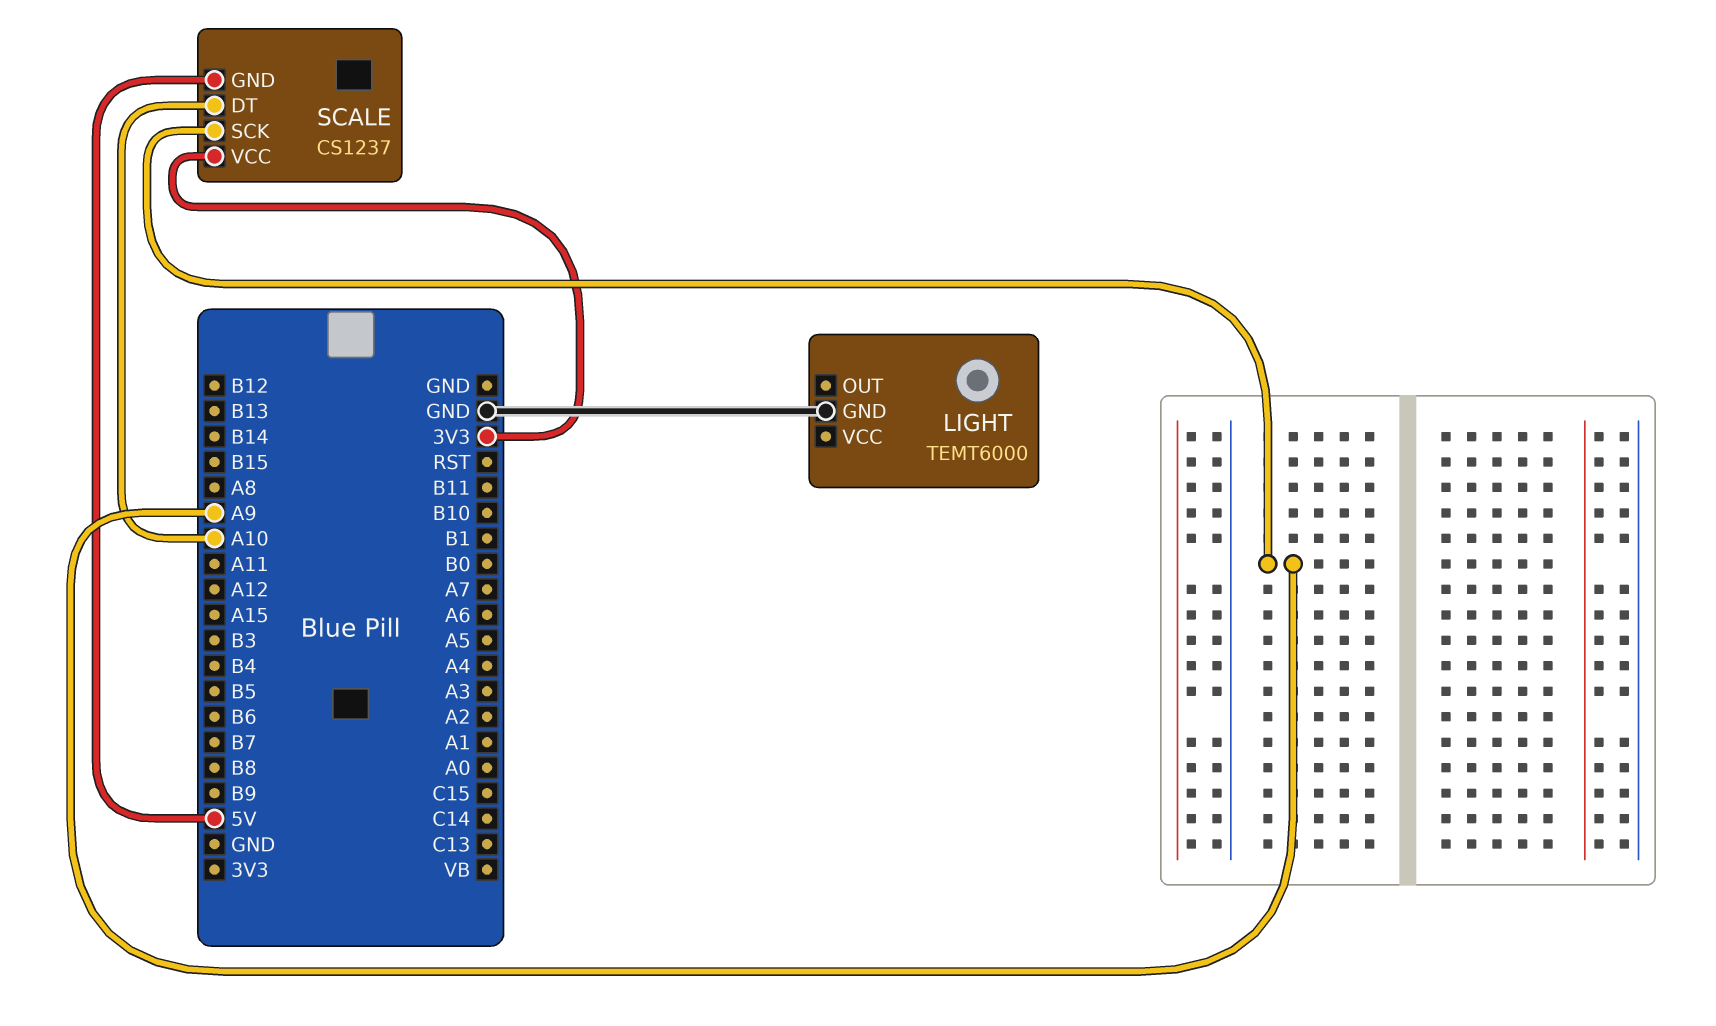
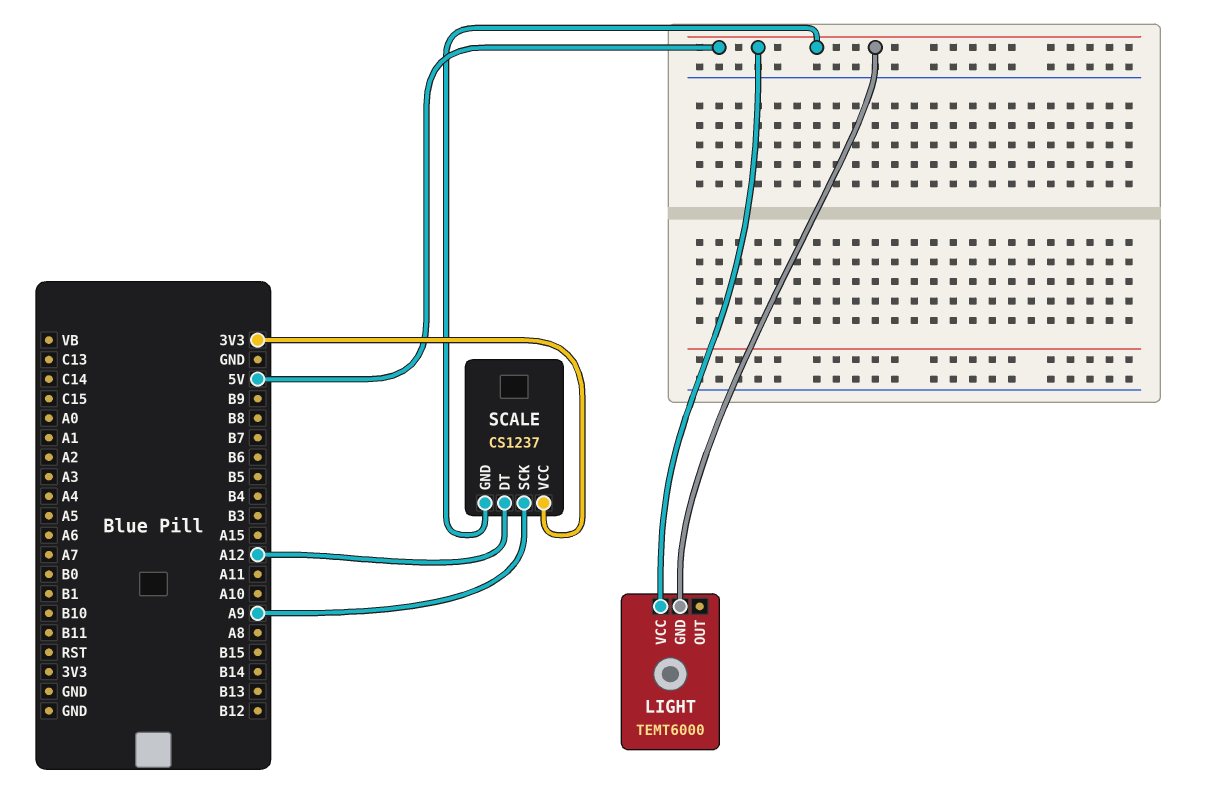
LIGHT pin GND: GND -> 5V
LIGHT pin VCC: none -> 5V
SCALE pin DT: A10 -> A12

